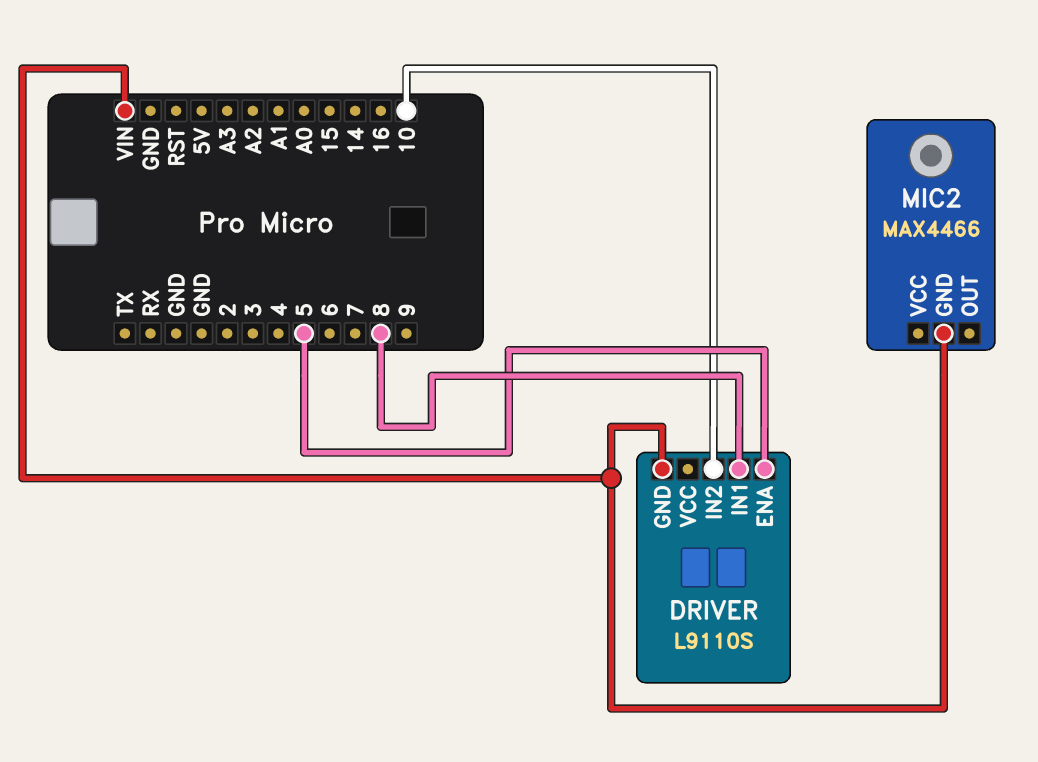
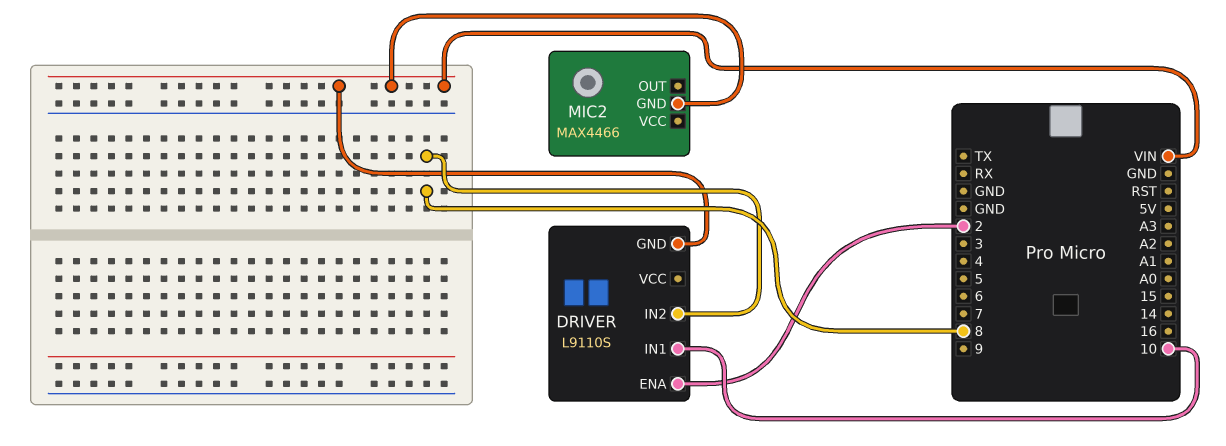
DRIVER pin ENA: 5 -> 2
DRIVER pin IN1: 8 -> 10
DRIVER pin IN2: 10 -> 8

